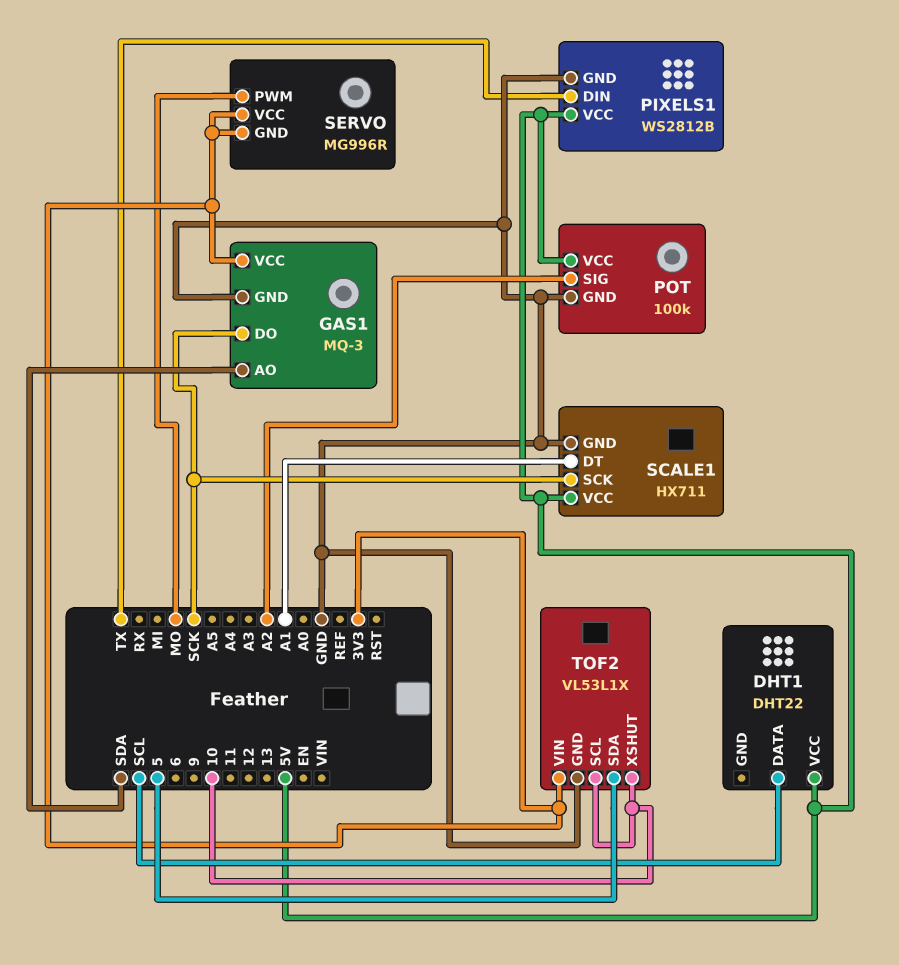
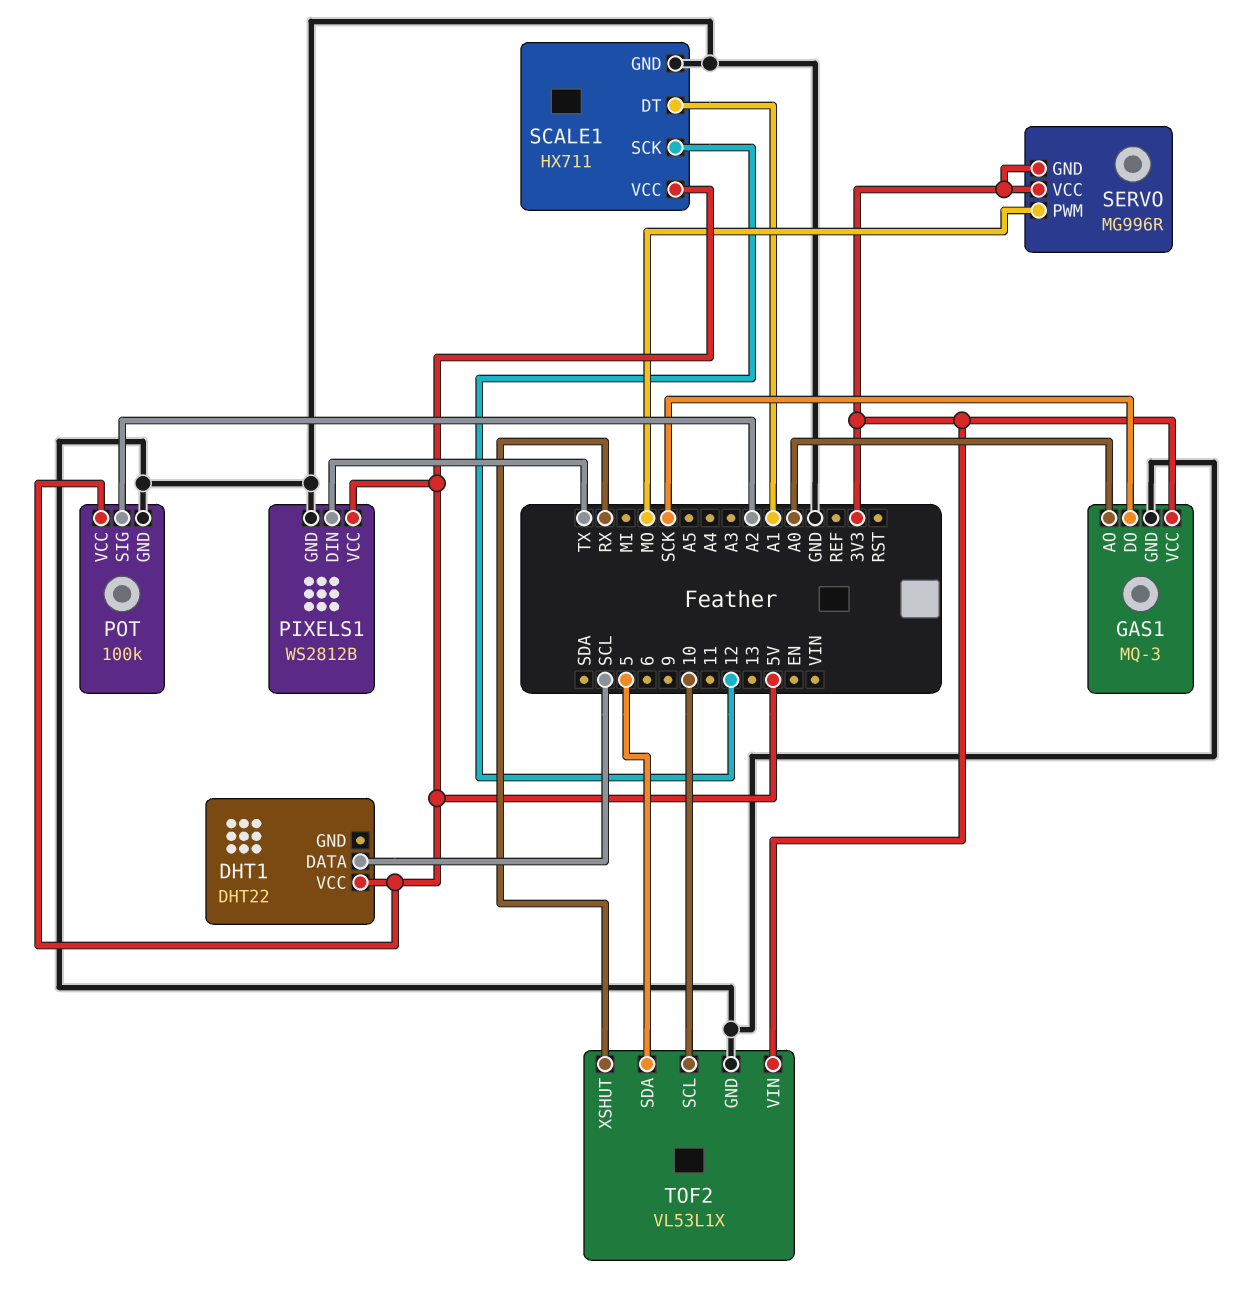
GAS1 pin AO: SDA -> A0
SCALE1 pin SCK: SCK -> 12
TOF2 pin XSHUT: 10 -> RX

